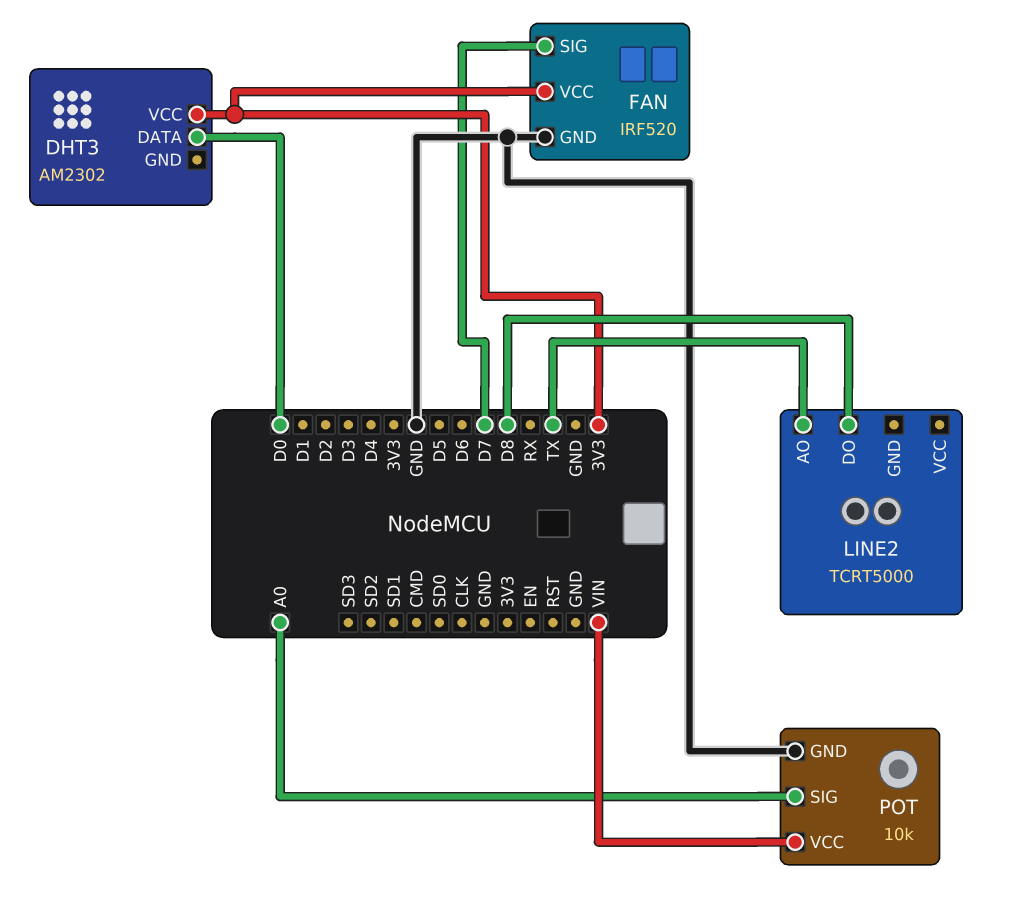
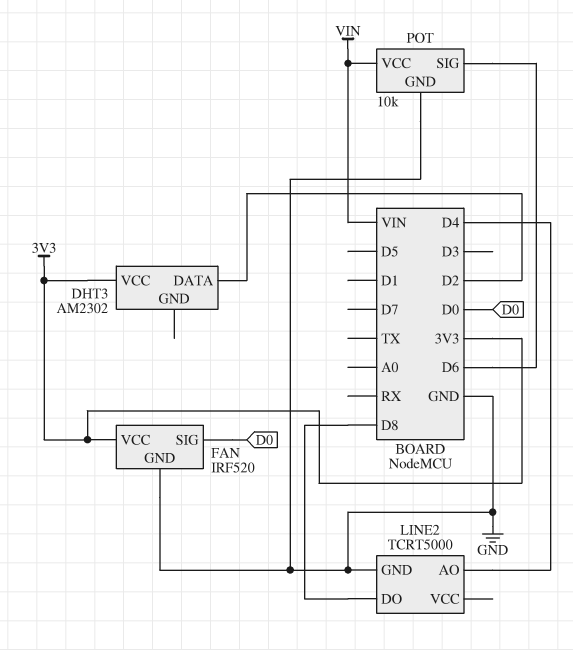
DHT3 pin DATA: D0 -> D2
FAN pin SIG: D7 -> D0
LINE2 pin AO: TX -> D4
LINE2 pin GND: none -> GND
POT pin SIG: A0 -> D6

